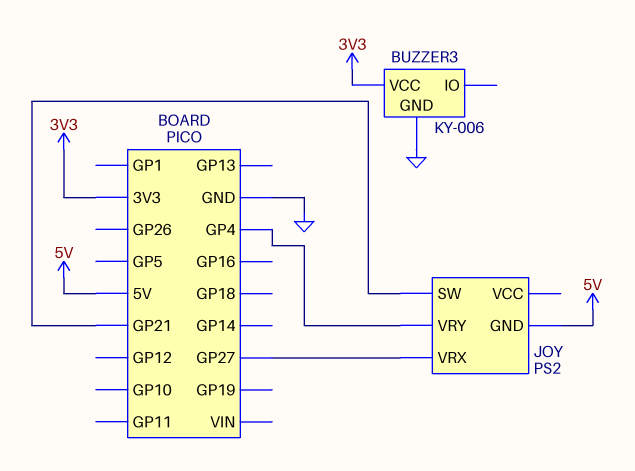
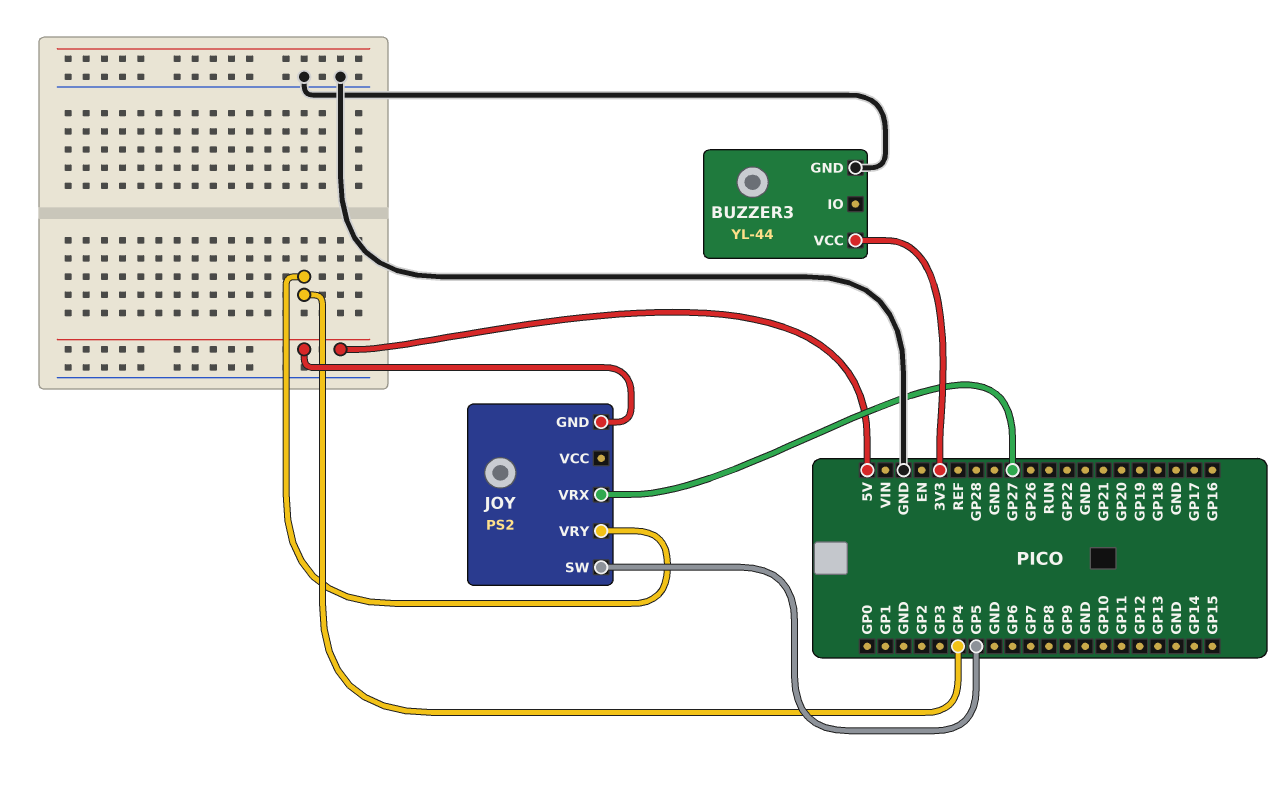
BUZZER3: KY-006 -> YL-44
JOY pin SW: GP21 -> GP5

